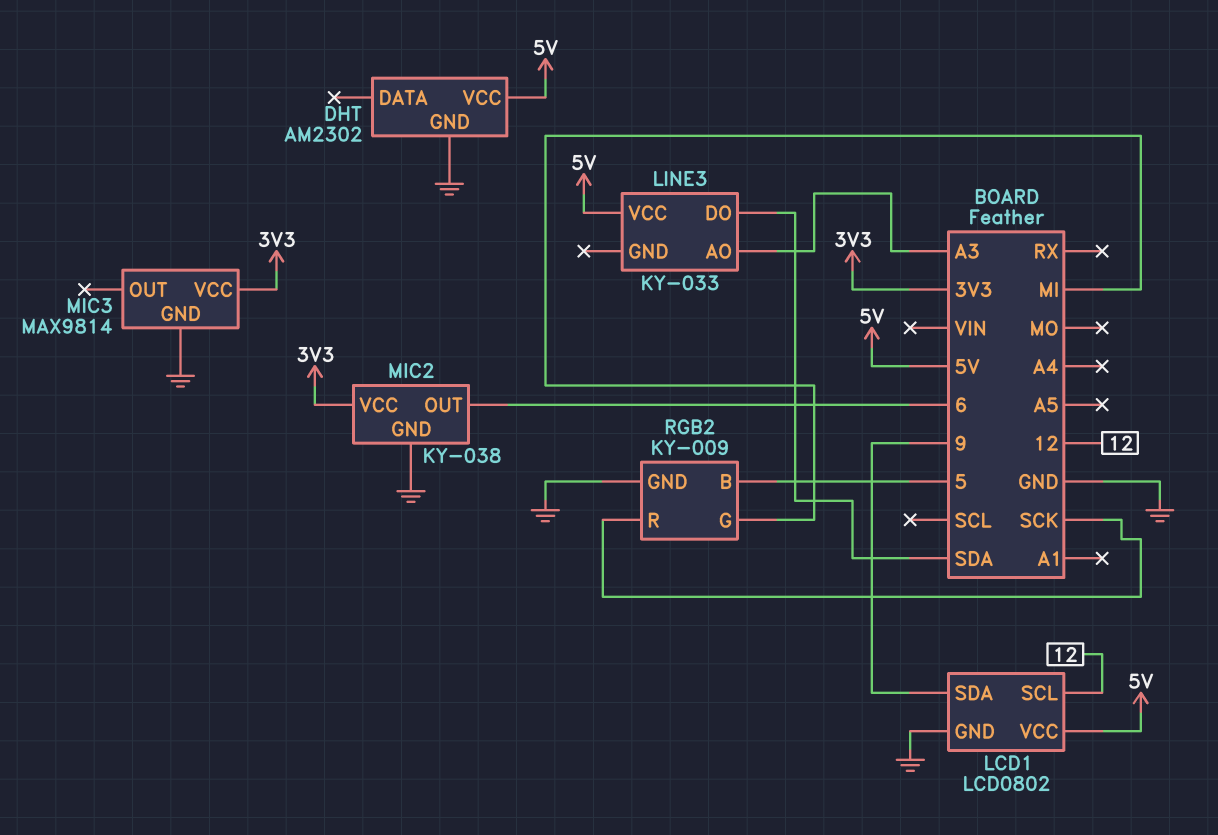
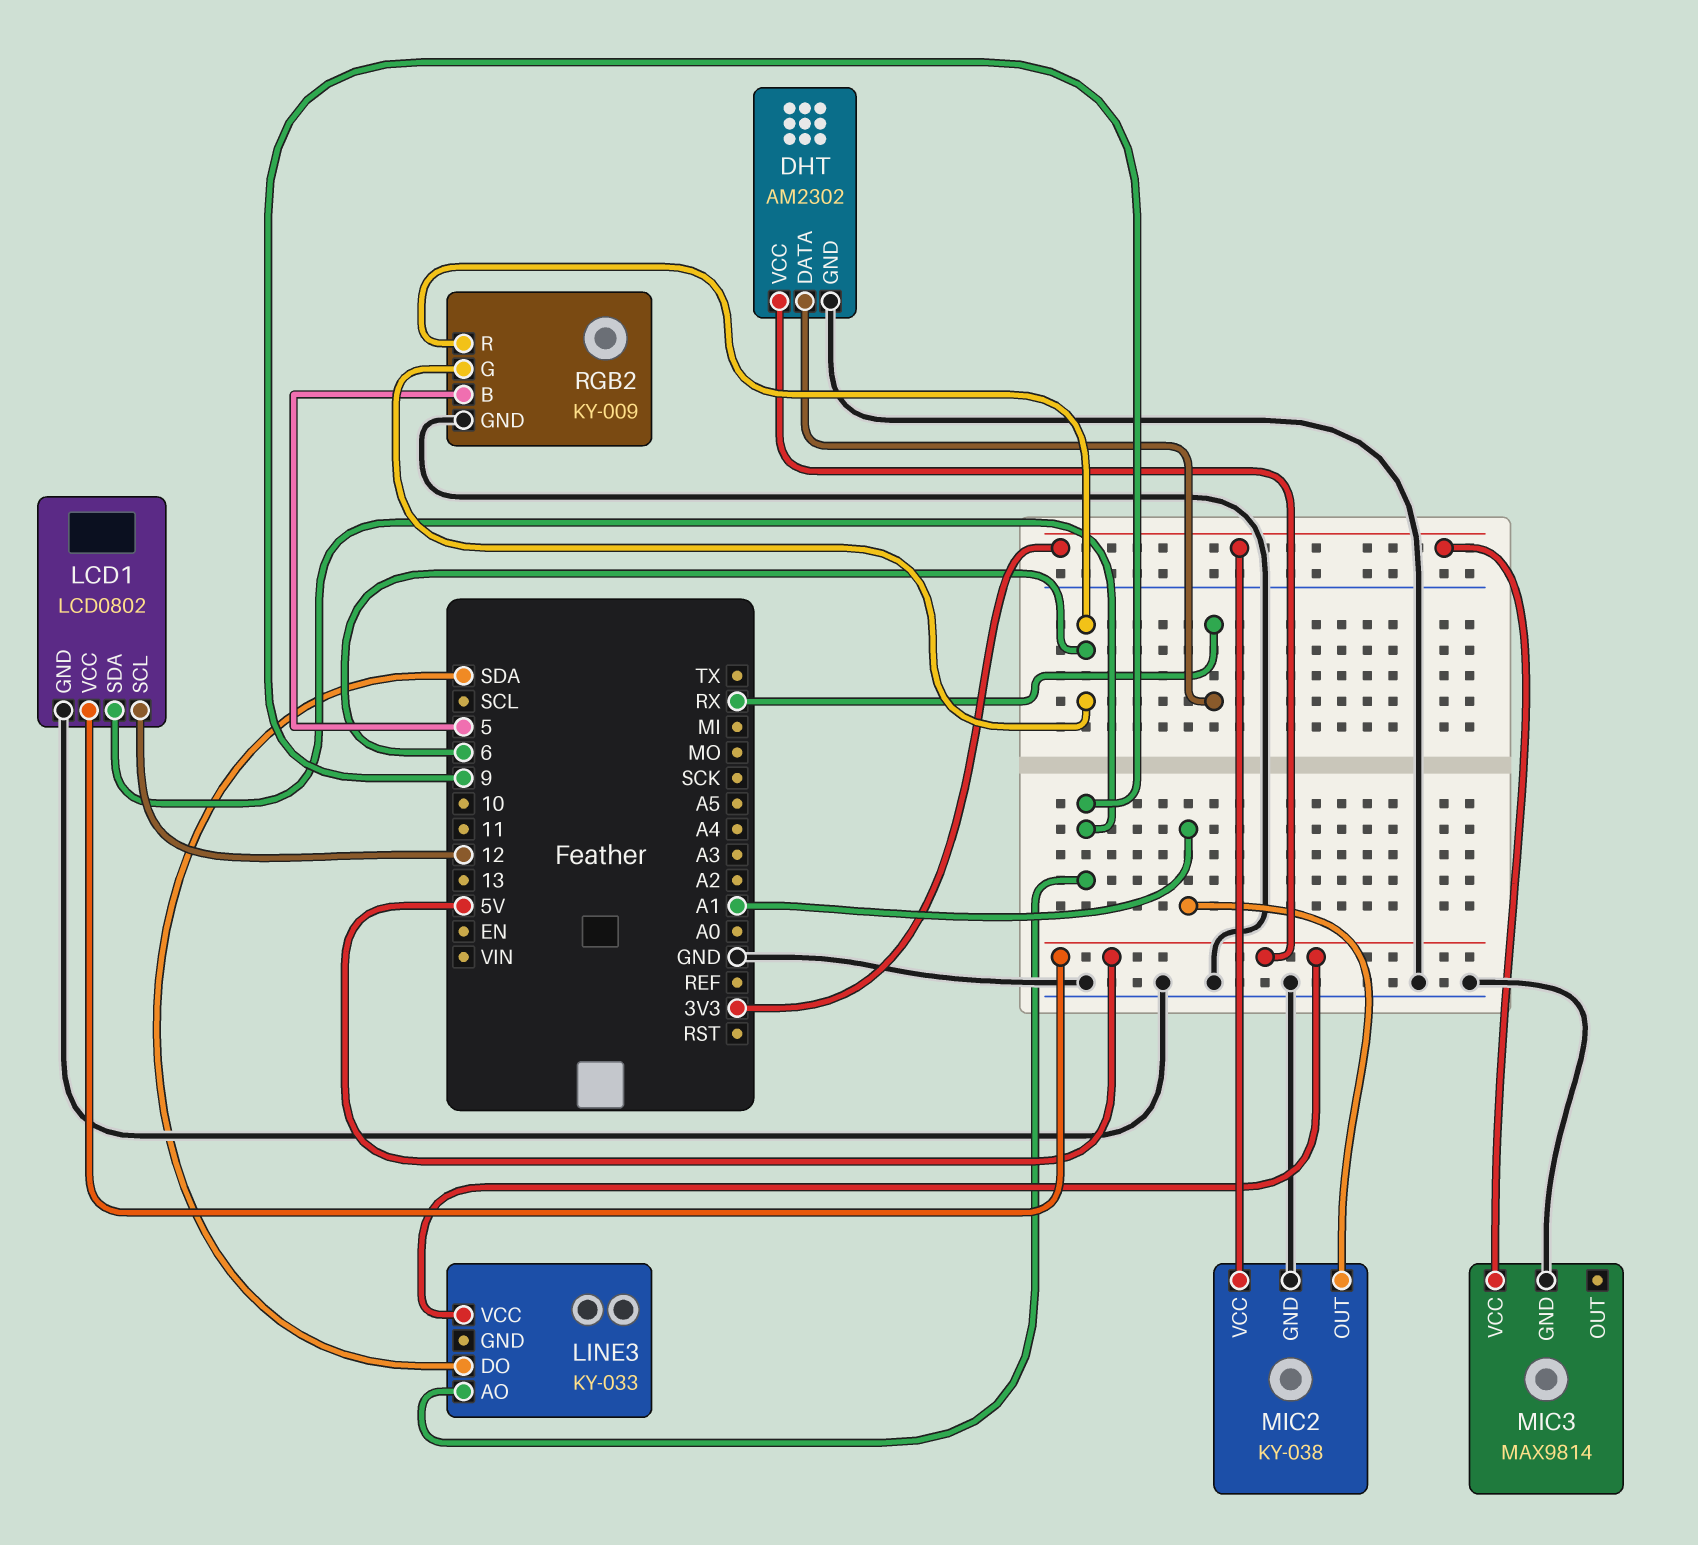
DHT pin DATA: none -> RX
LINE3 pin AO: A3 -> 9
MIC2 pin OUT: 6 -> A1
RGB2 pin G: MI -> 6
RGB2 pin R: SCK -> 6

